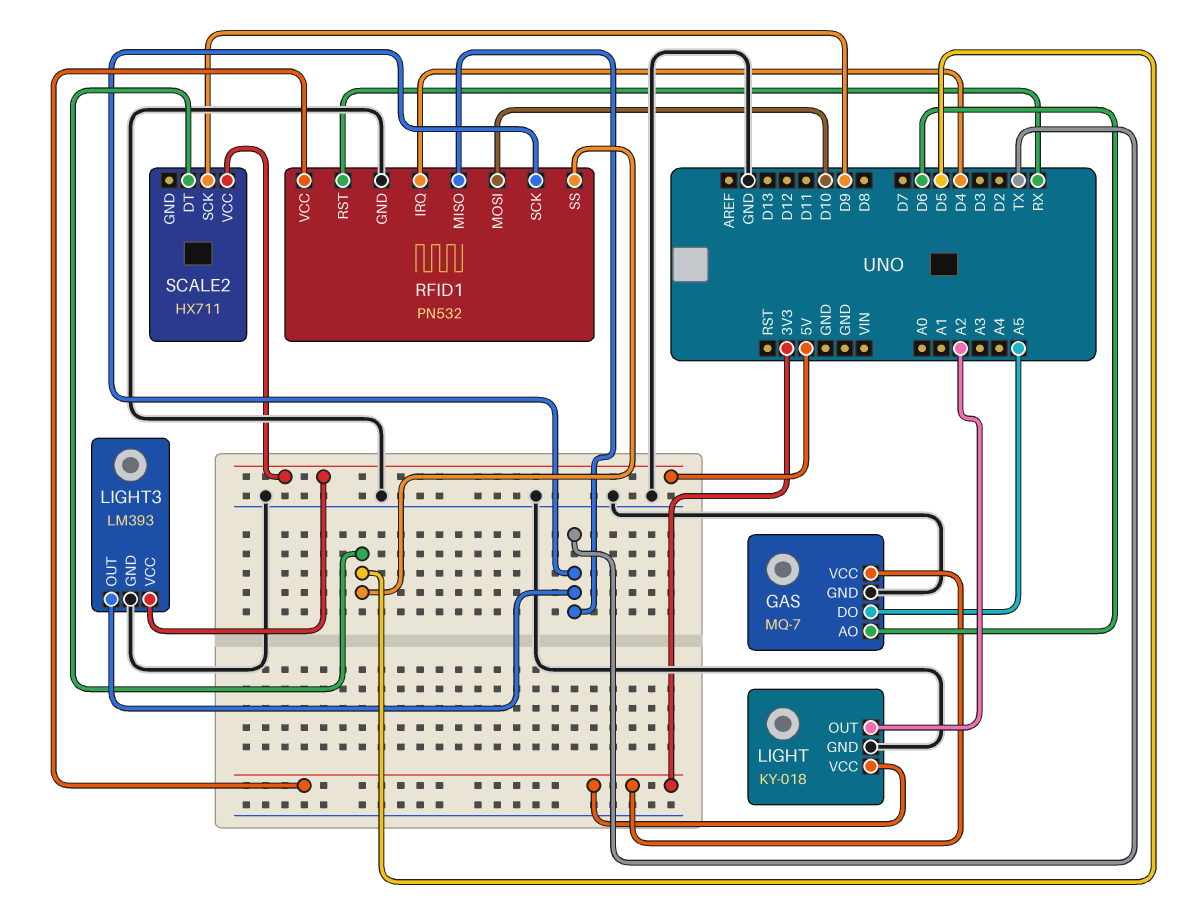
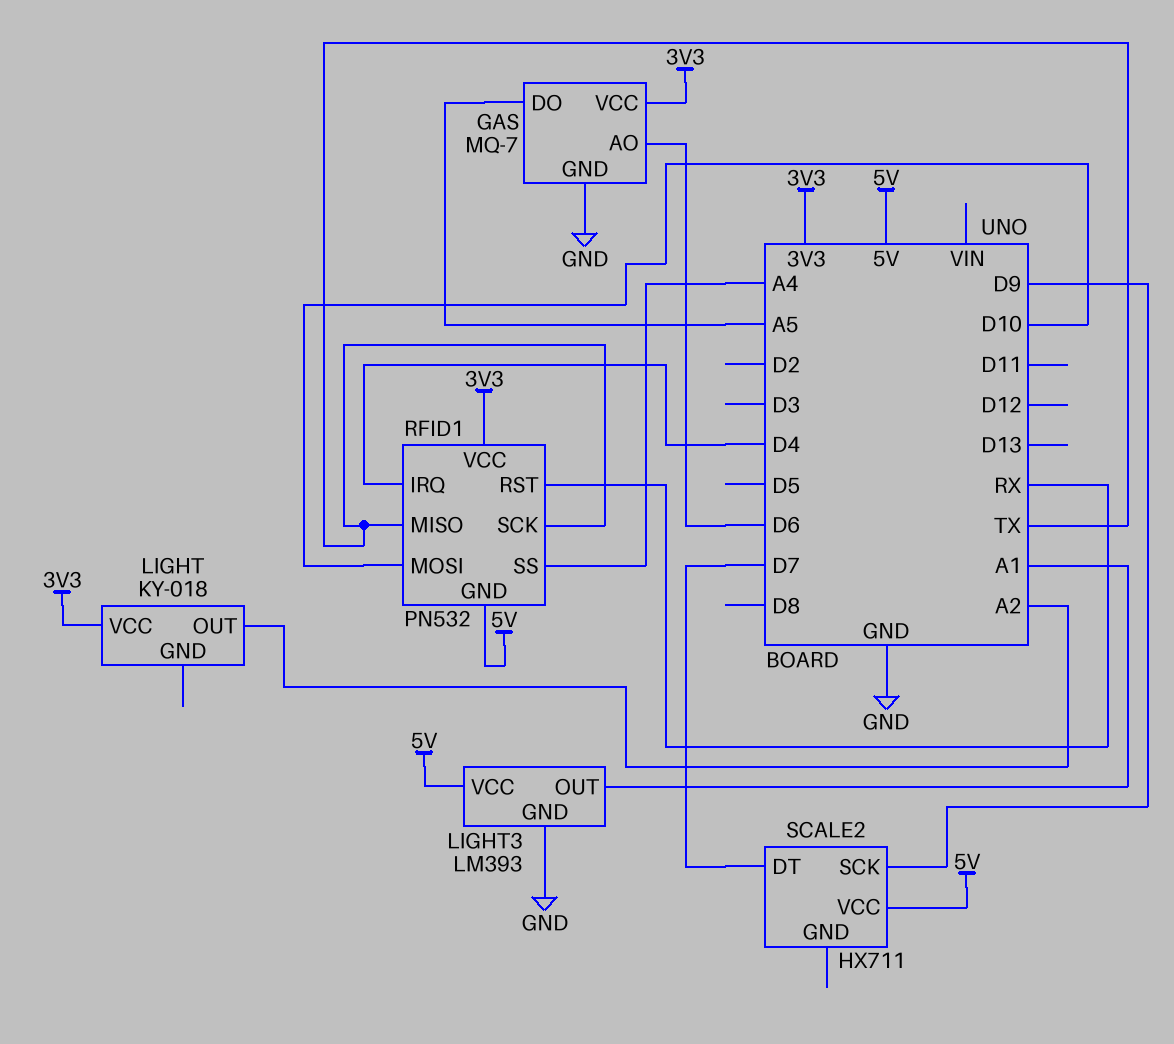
LIGHT pin GND: GND -> none
LIGHT3 pin OUT: TX -> A1
RFID1 pin GND: GND -> 5V
RFID1 pin SS: D5 -> A4
SCALE2 pin DT: D5 -> D7

